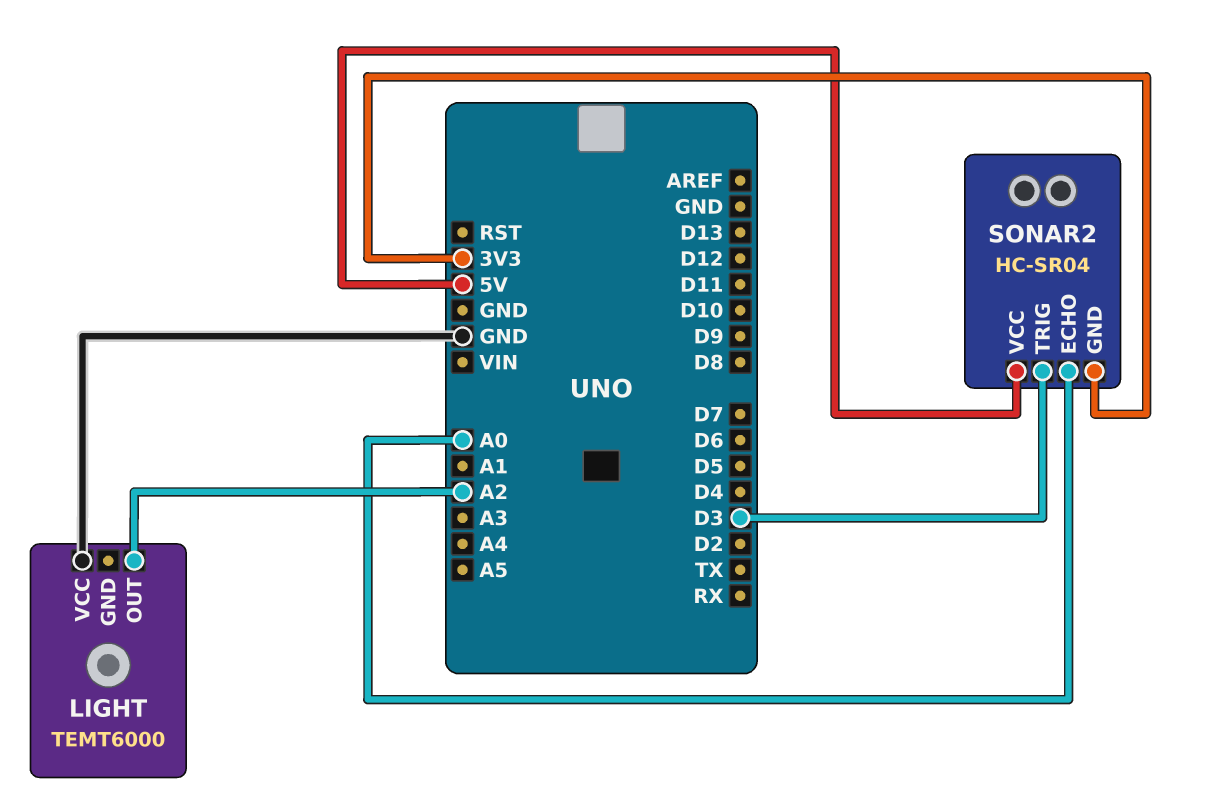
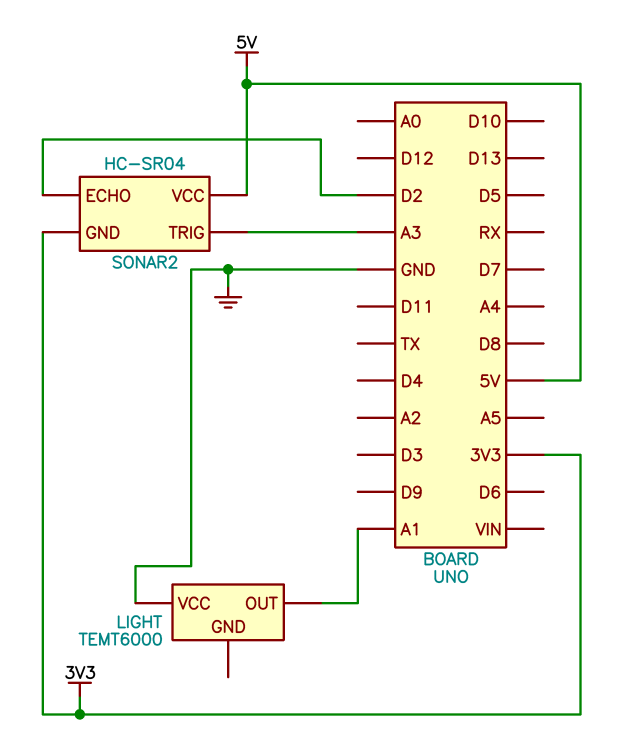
LIGHT pin OUT: A2 -> A1
SONAR2 pin ECHO: A0 -> D2
SONAR2 pin TRIG: D3 -> A3

